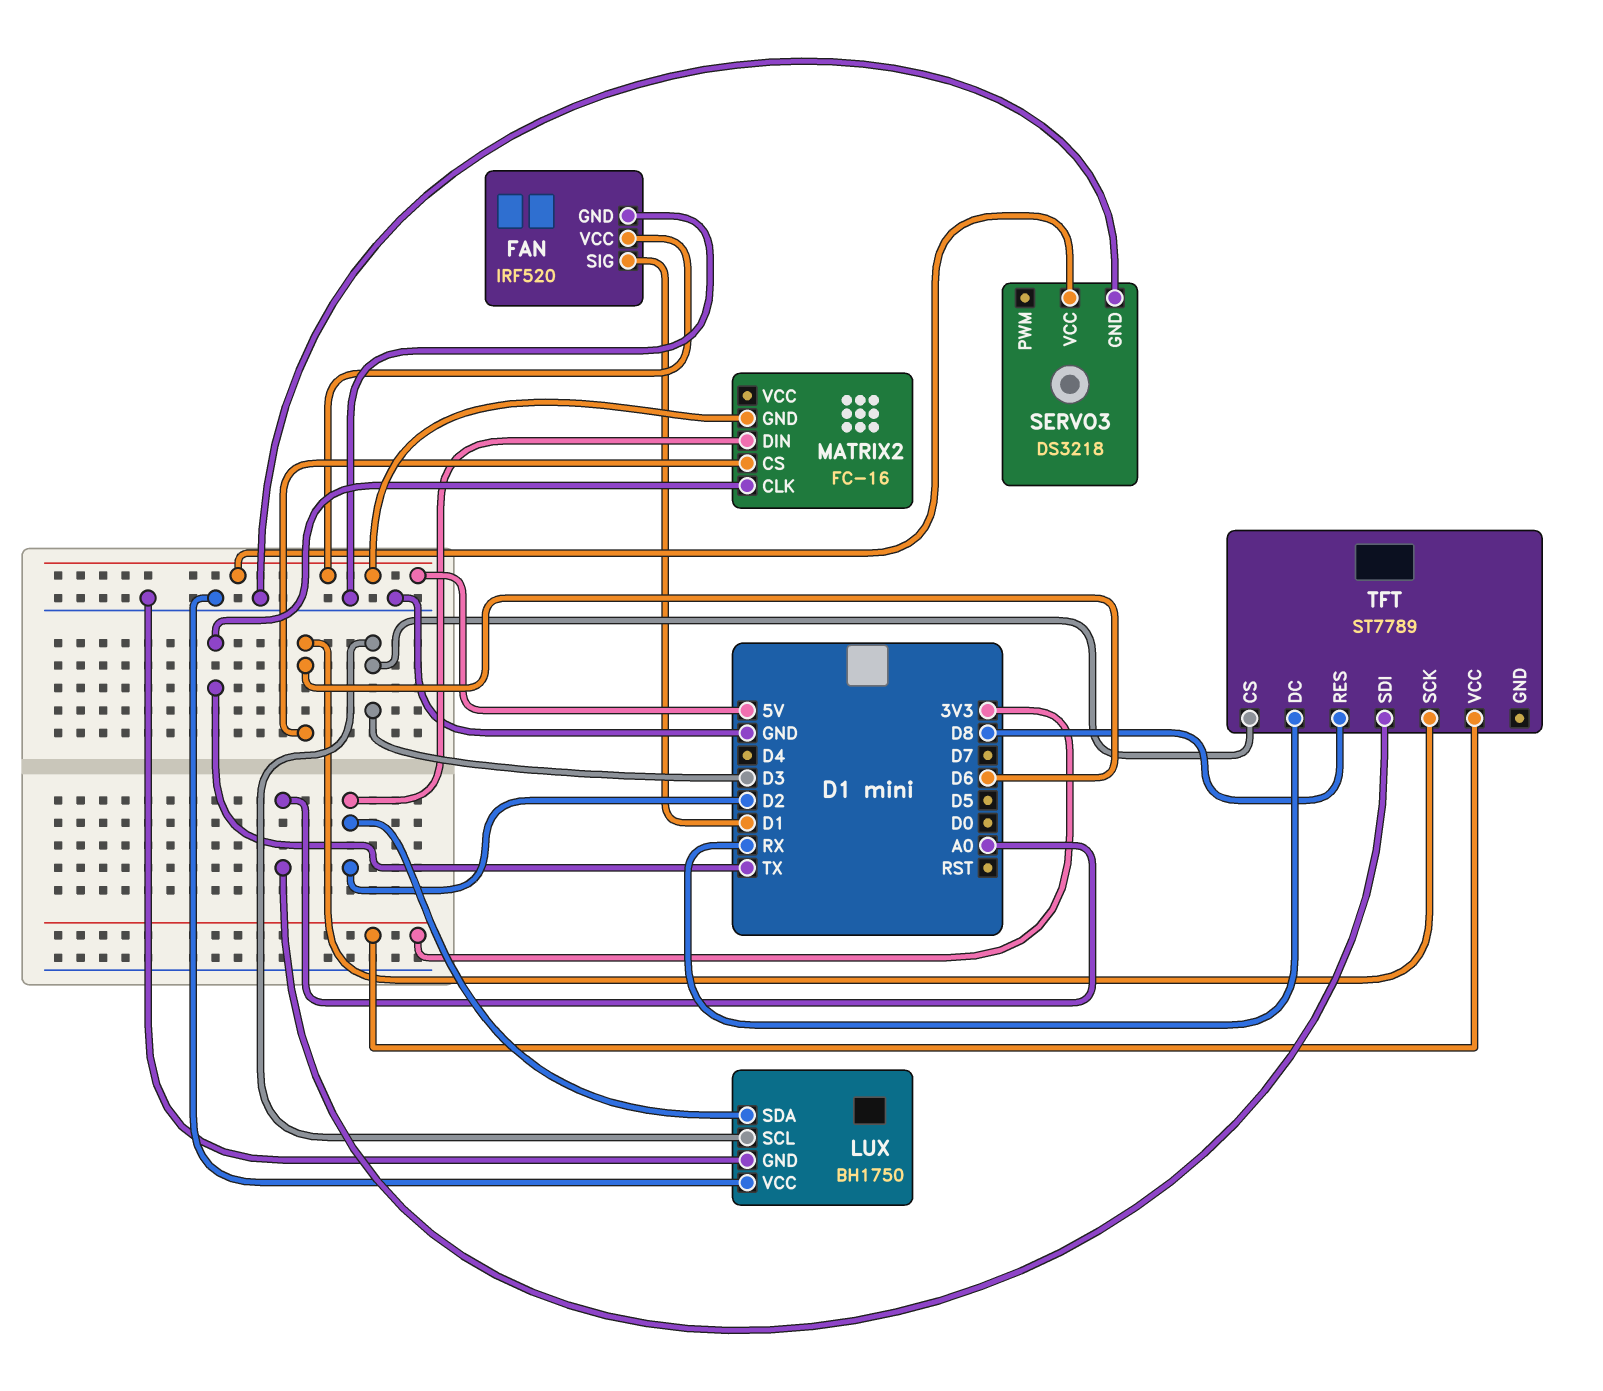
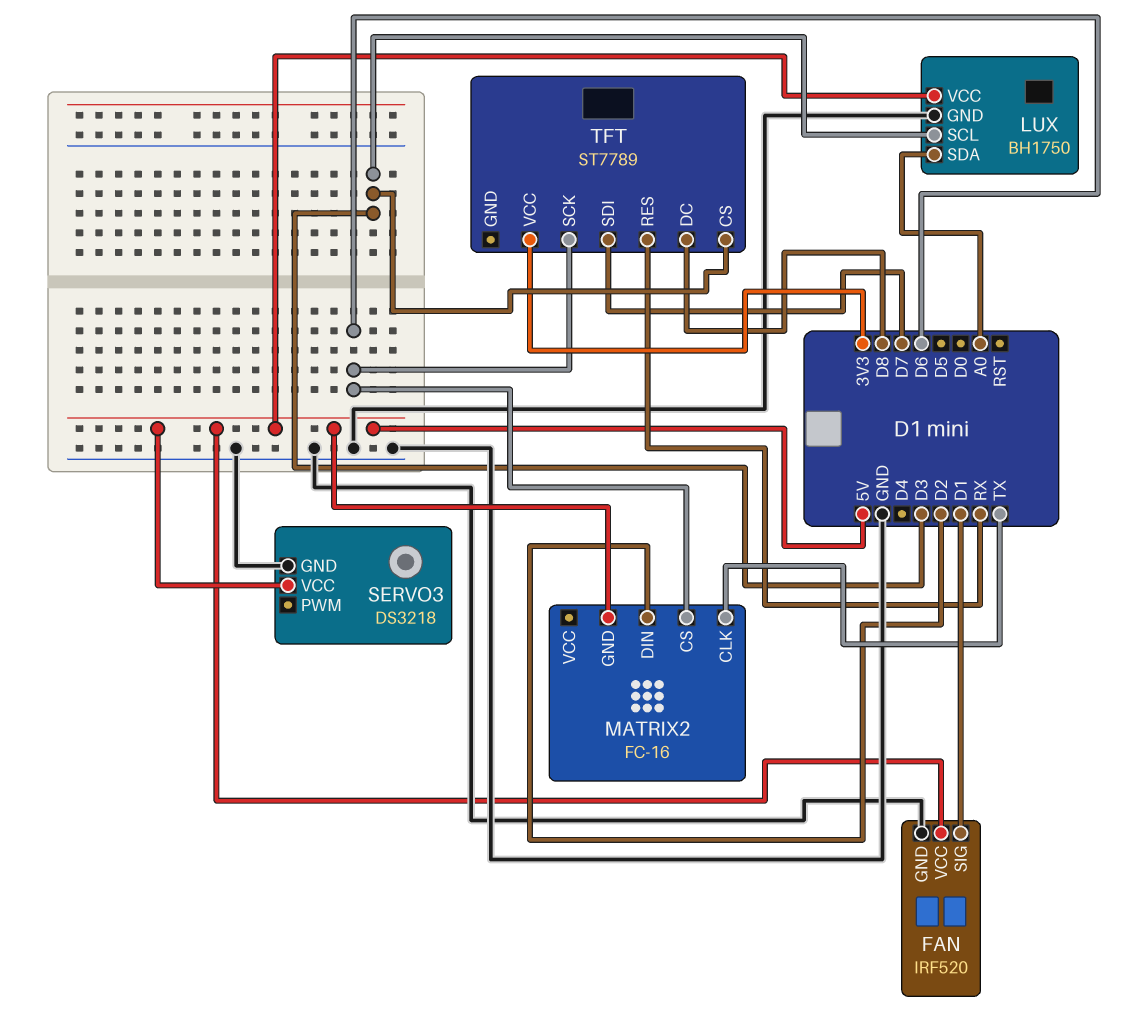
LUX pin SDA: D2 -> A0
LUX pin VCC: GND -> 5V
TFT pin DC: RX -> D8
TFT pin RES: D8 -> RX
TFT pin SDI: A0 -> D7

